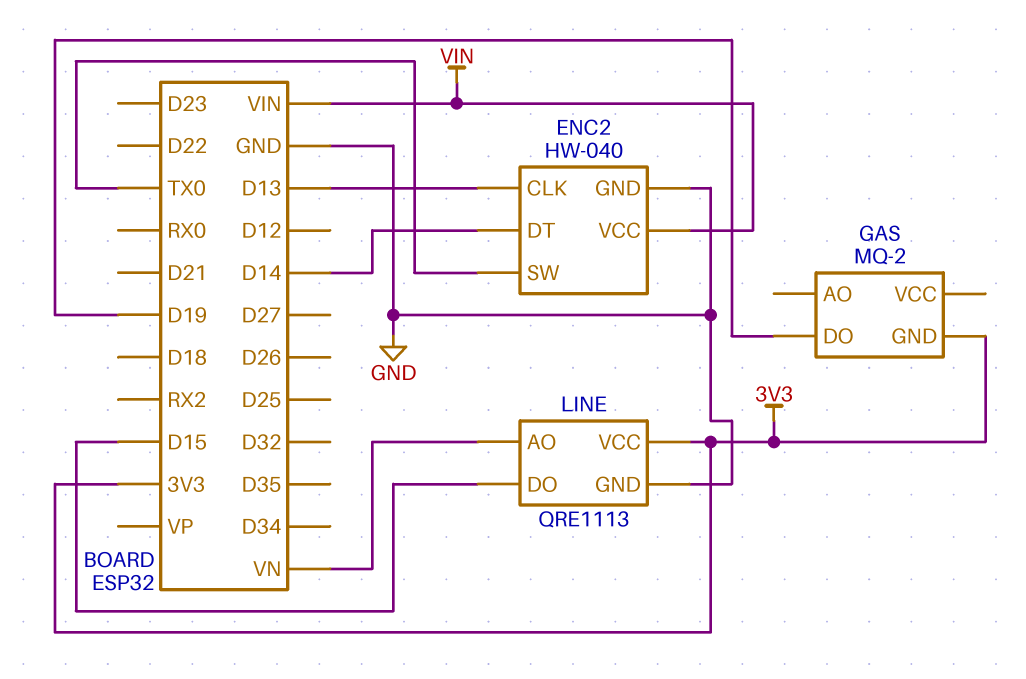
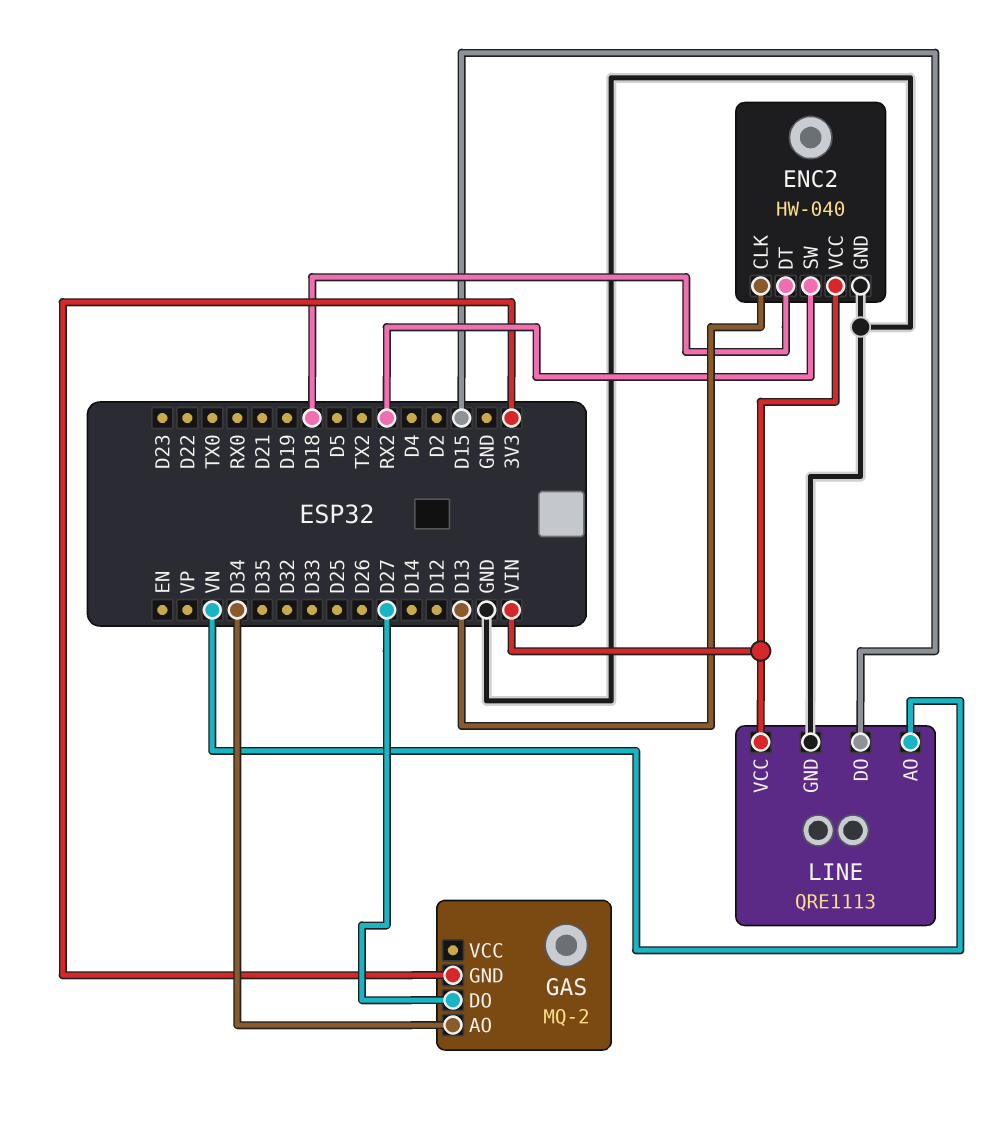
ENC2 pin DT: D14 -> D18
ENC2 pin SW: TX0 -> RX2
GAS pin AO: none -> D34
GAS pin DO: D19 -> D27
LINE pin VCC: 3V3 -> VIN

